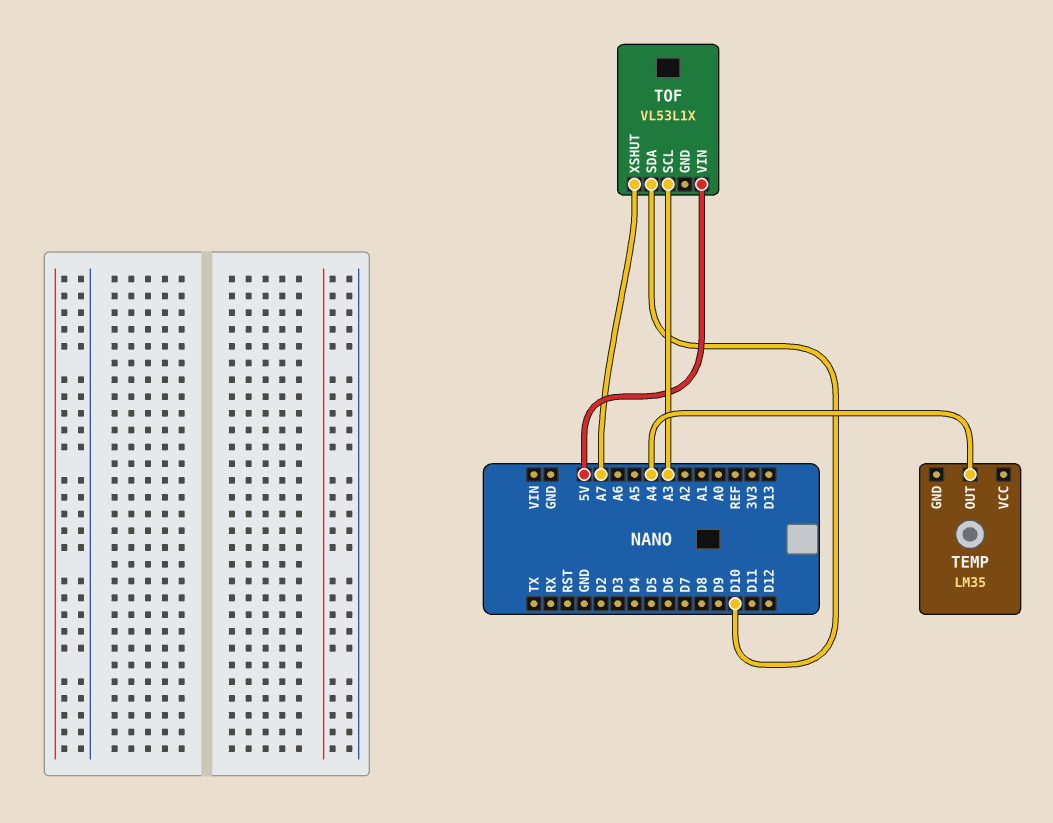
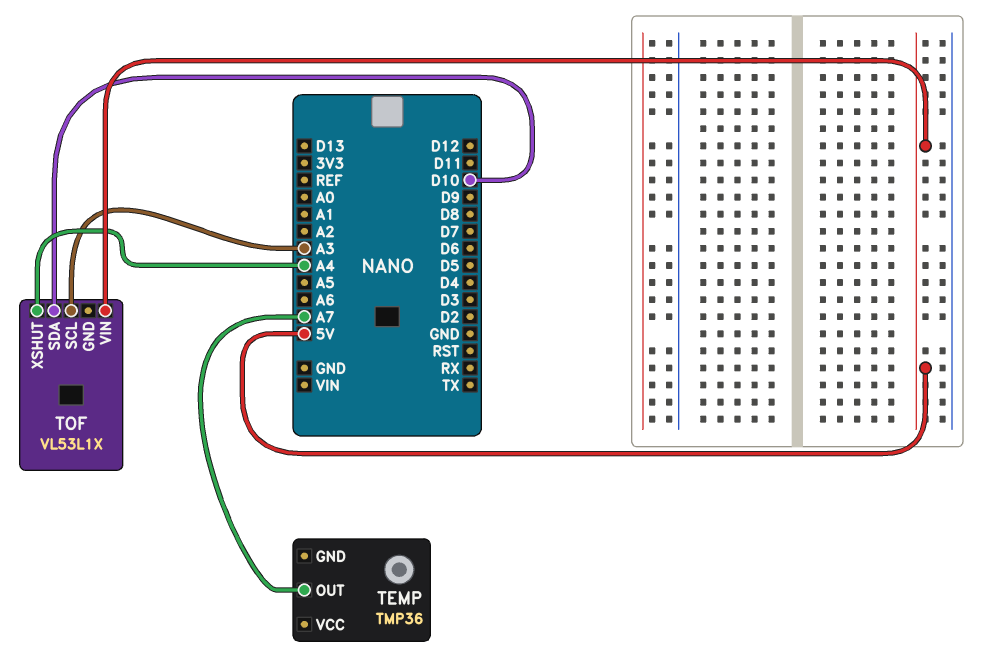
TEMP: LM35 -> TMP36
TEMP pin OUT: A4 -> A7
TOF pin XSHUT: A7 -> A4

